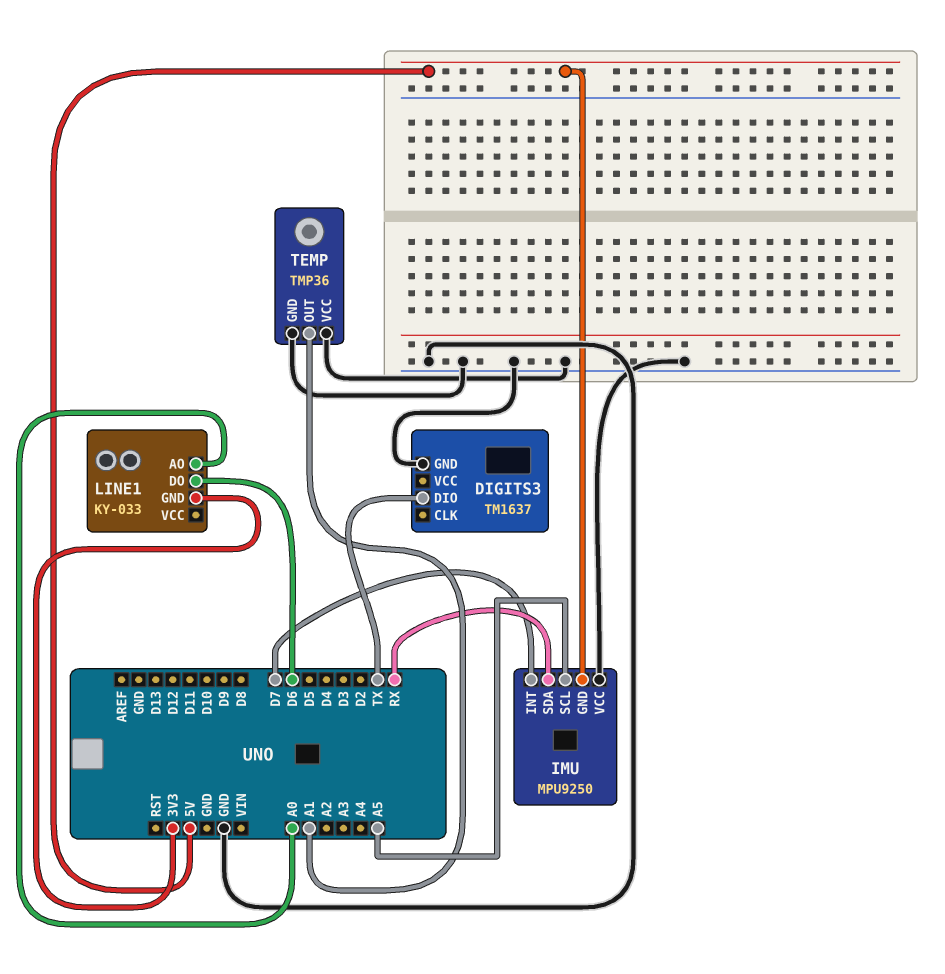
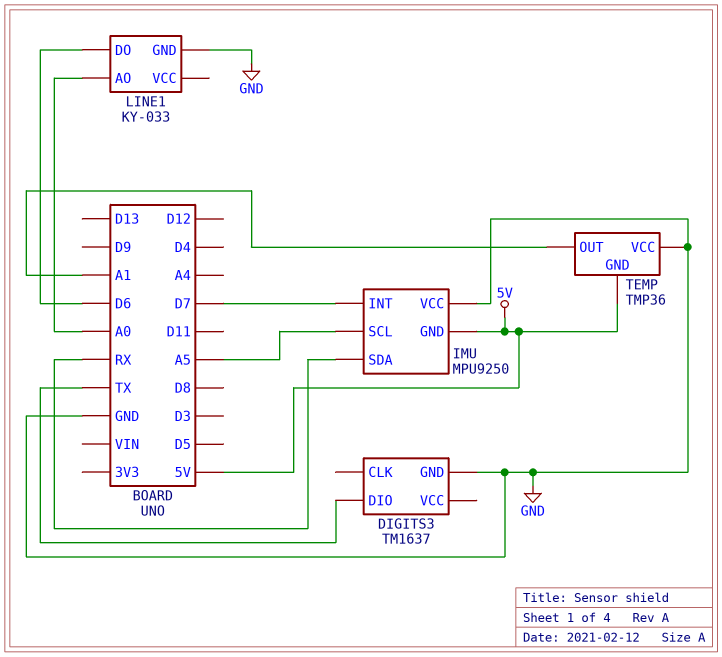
LINE1 pin GND: 3V3 -> GND
TEMP pin GND: GND -> 5V

